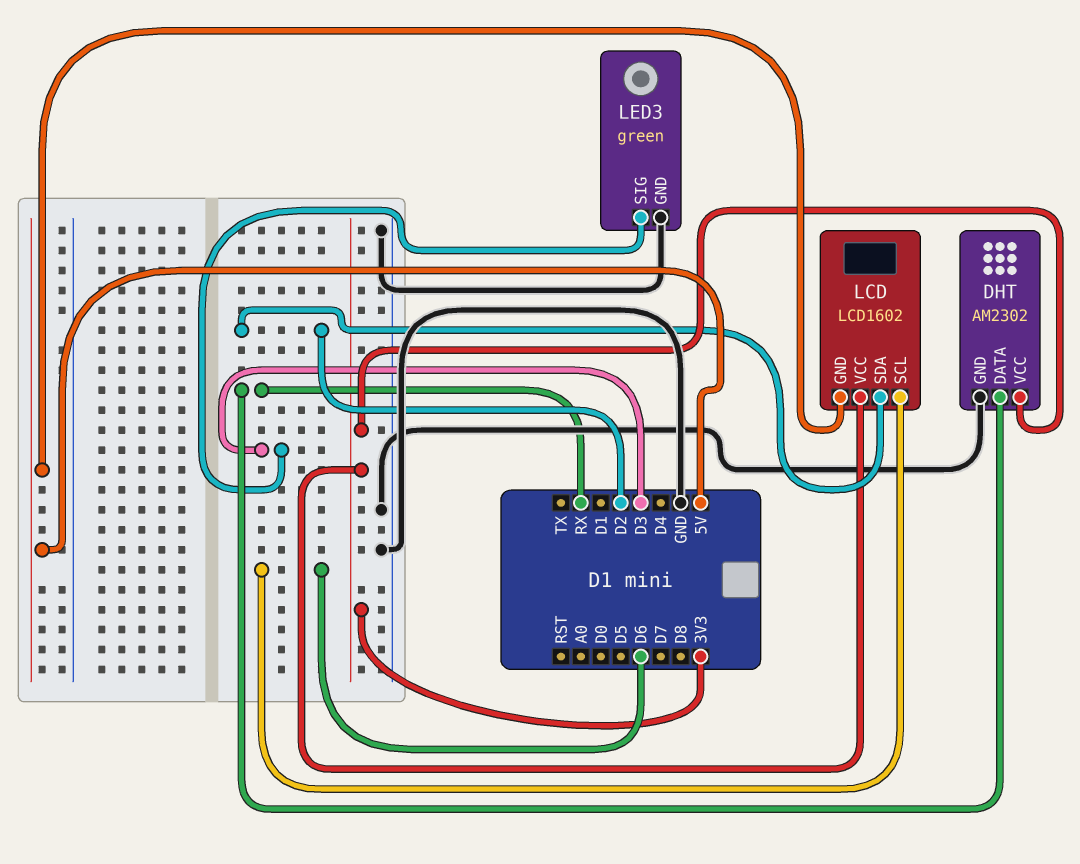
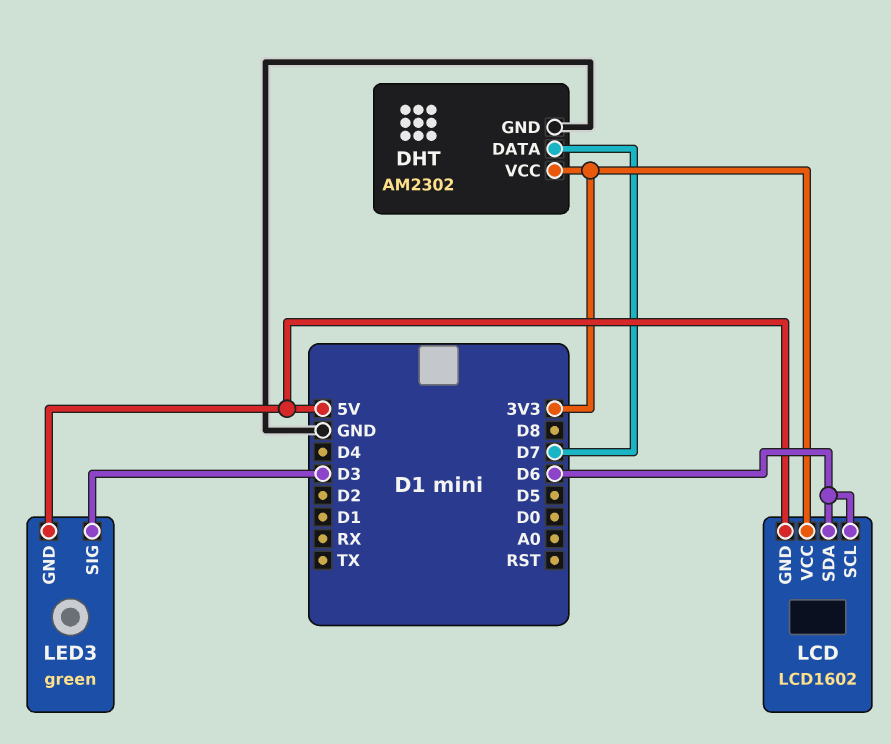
DHT pin DATA: RX -> D7
LCD pin SDA: D2 -> D6
LED3 pin GND: GND -> 5V

